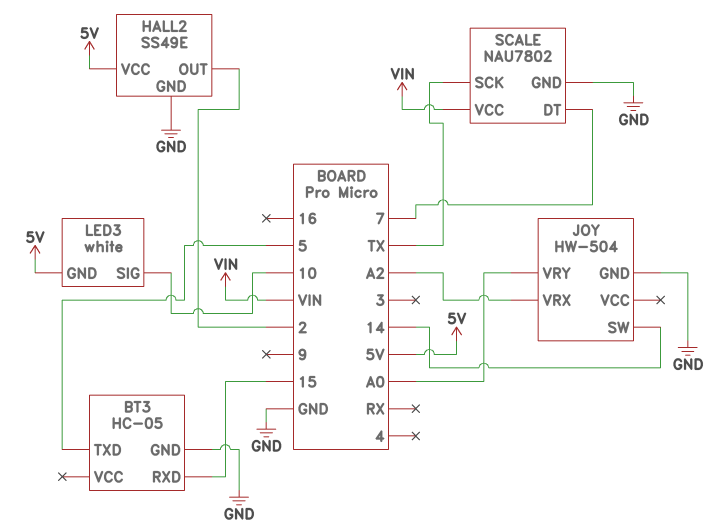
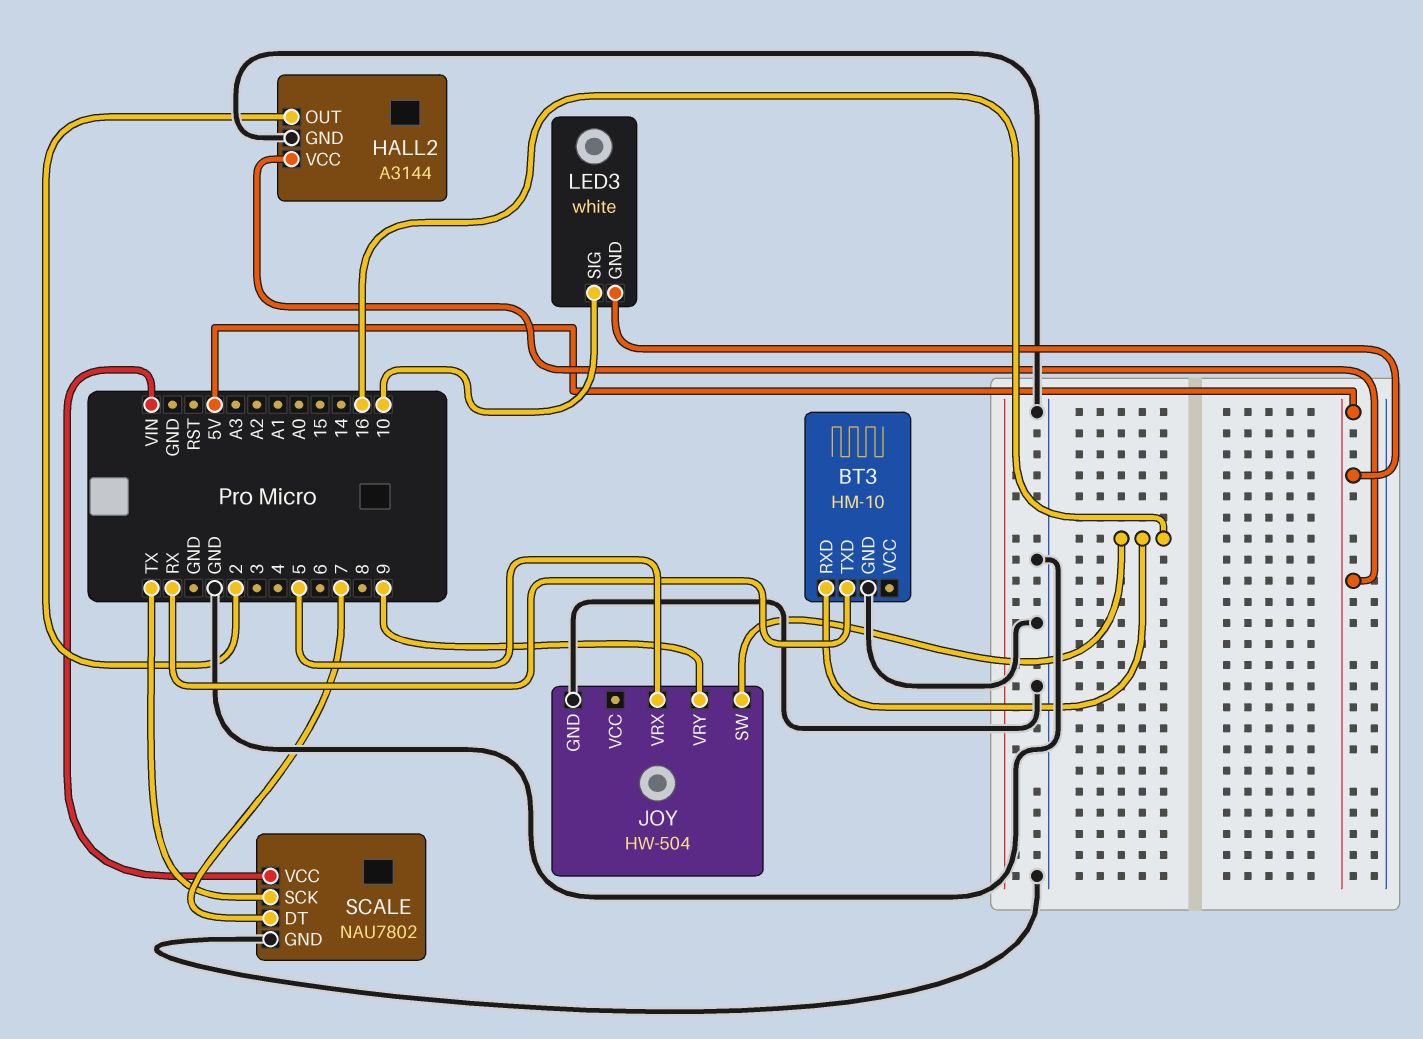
BT3: HC-05 -> HM-10
BT3 pin RXD: 15 -> 16
BT3 pin TXD: 5 -> RX
HALL2: SS49E -> A3144
JOY pin SW: 14 -> 16
JOY pin VRX: A2 -> 5
JOY pin VRY: A0 -> 9

